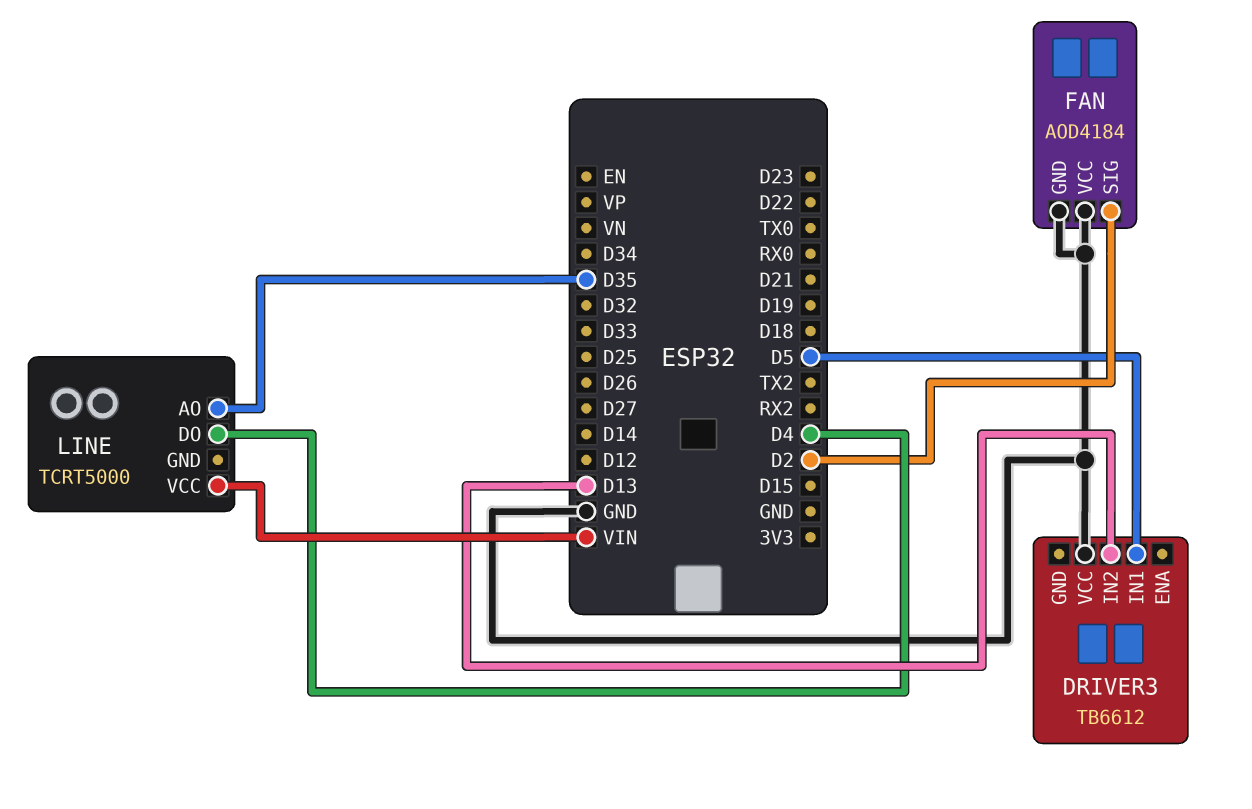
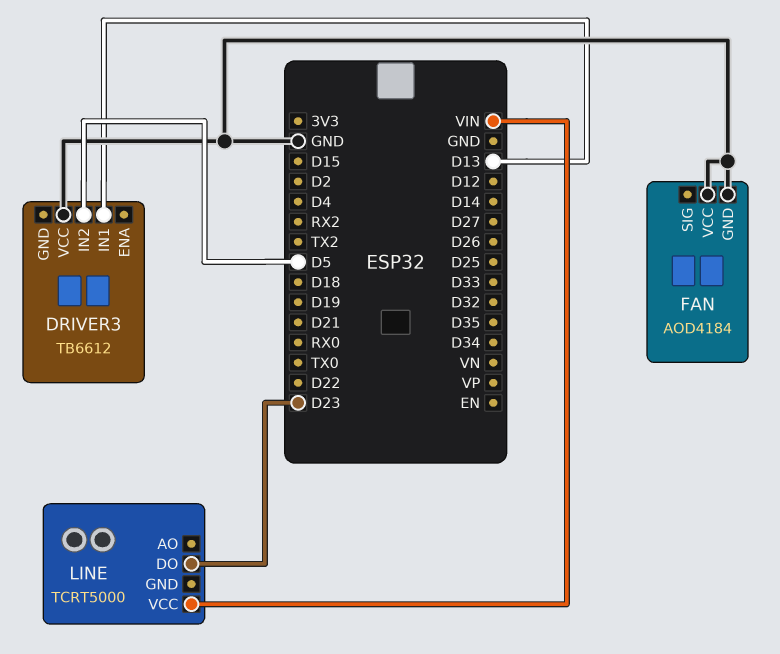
DRIVER3 pin IN1: D5 -> D13
DRIVER3 pin IN2: D13 -> D5
FAN pin SIG: D2 -> none
LINE pin AO: D35 -> none
LINE pin DO: D4 -> D23

